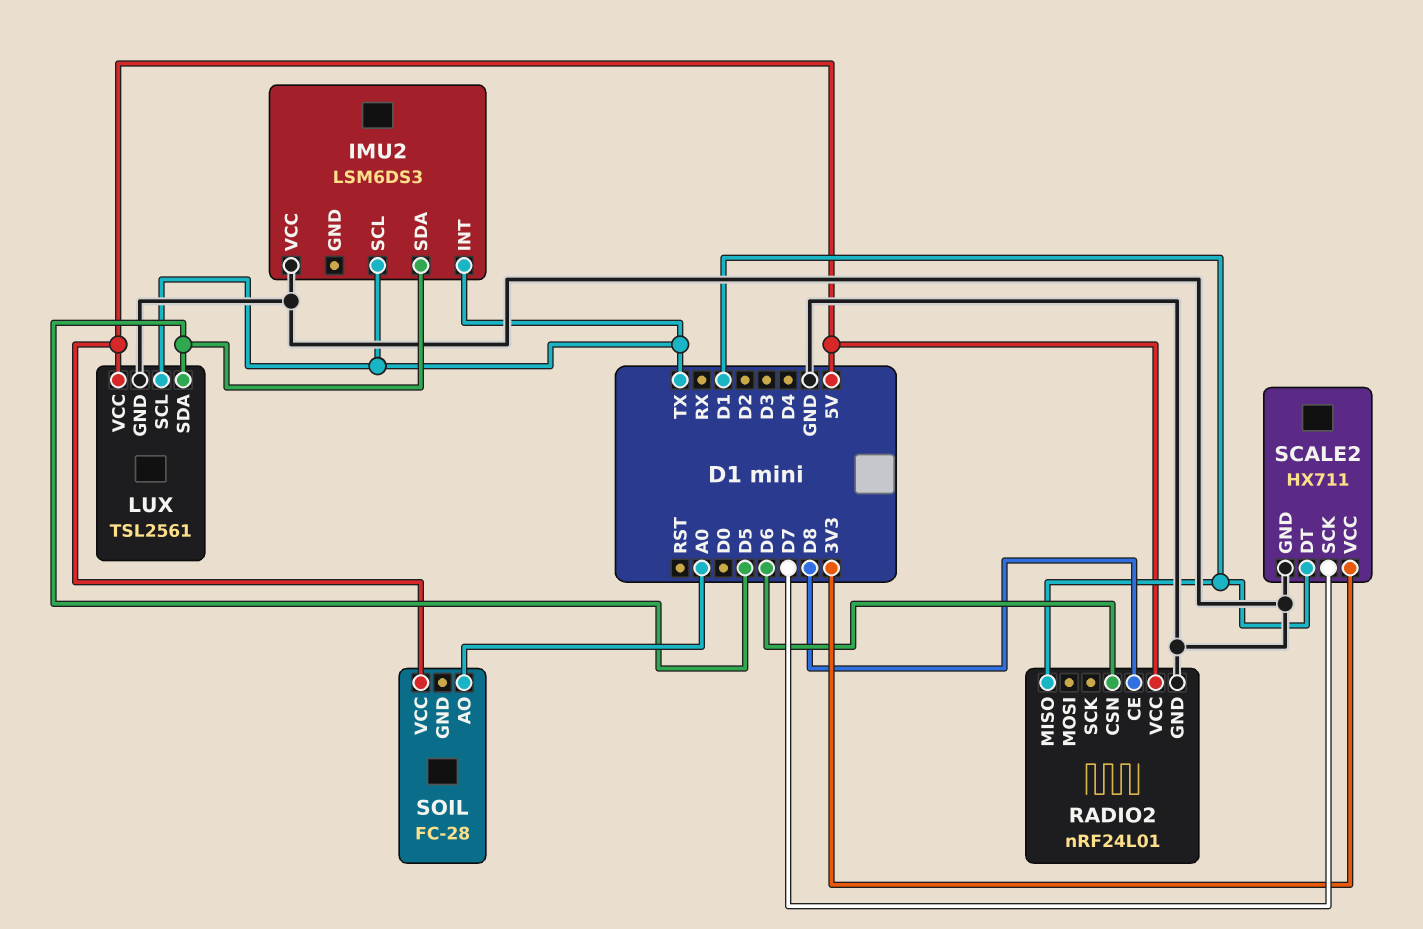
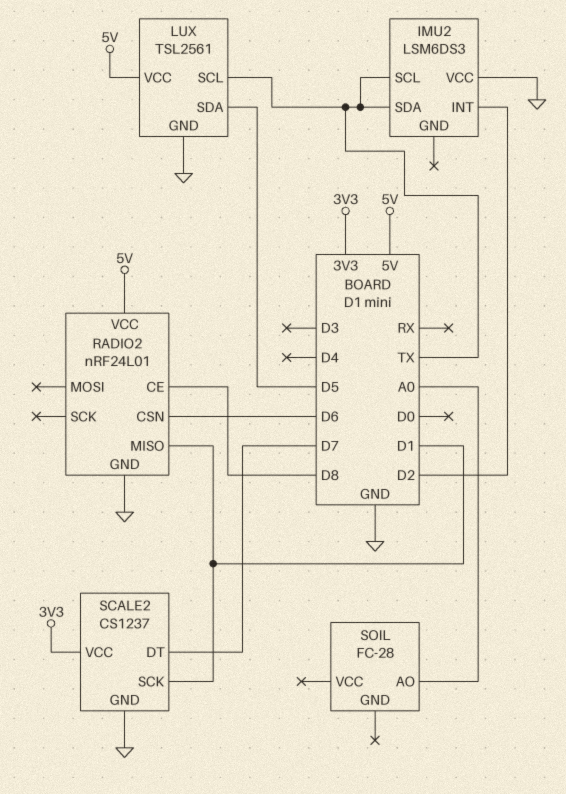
IMU2 pin INT: TX -> D2
IMU2 pin SDA: D5 -> TX
SCALE2: HX711 -> CS1237
SCALE2 pin DT: D1 -> D7
SCALE2 pin SCK: D7 -> D1
SOIL pin VCC: 5V -> none

